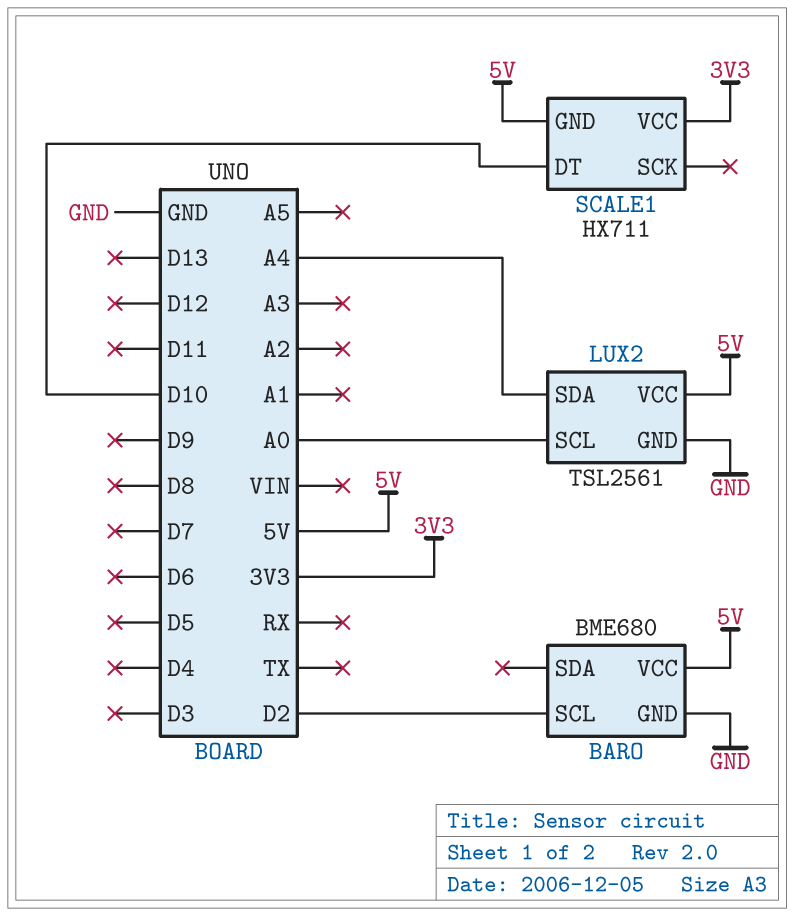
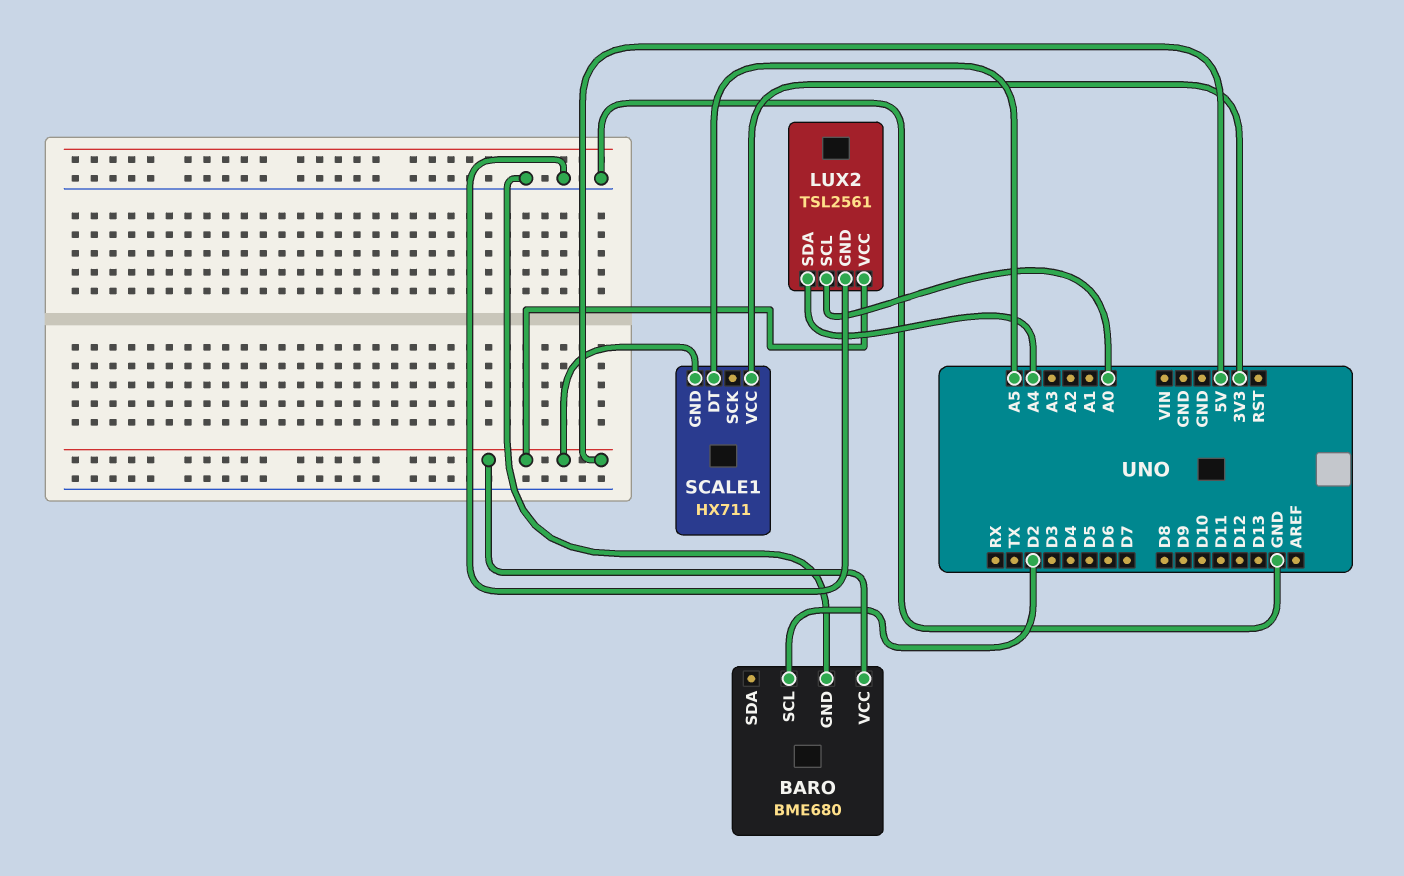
SCALE1 pin DT: D10 -> A5

